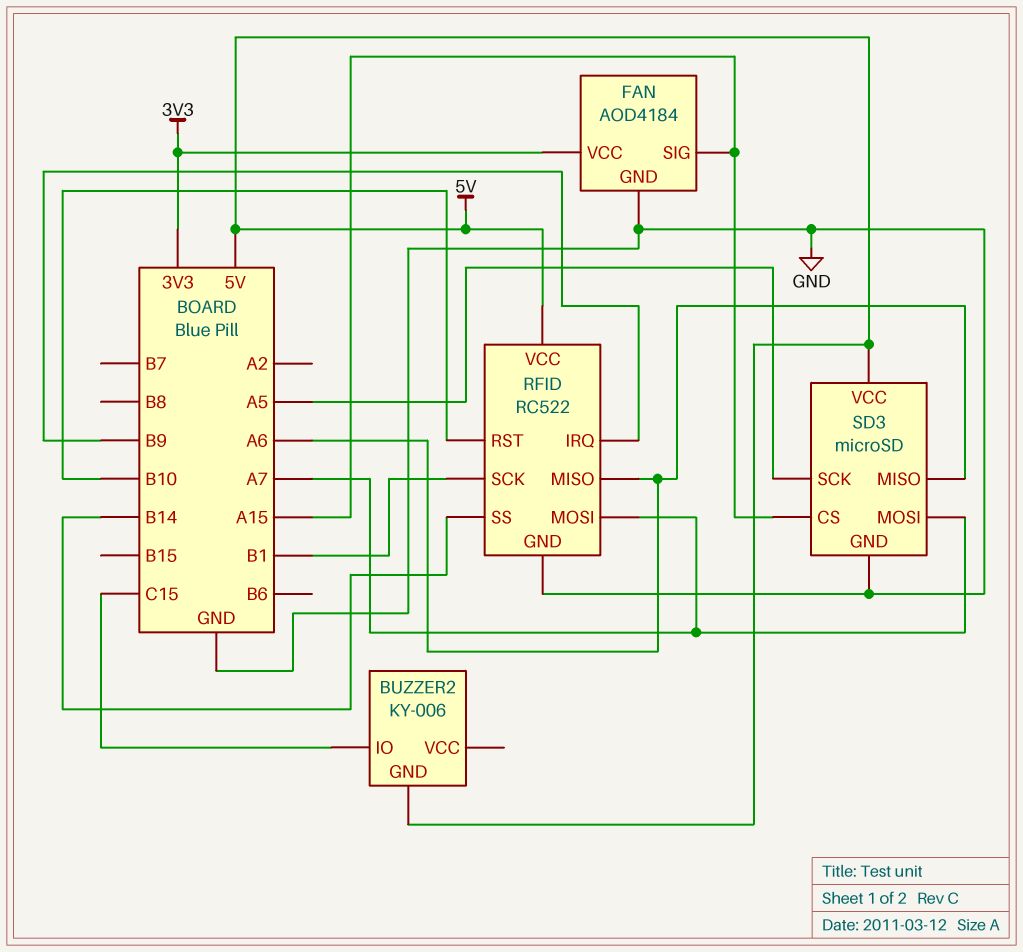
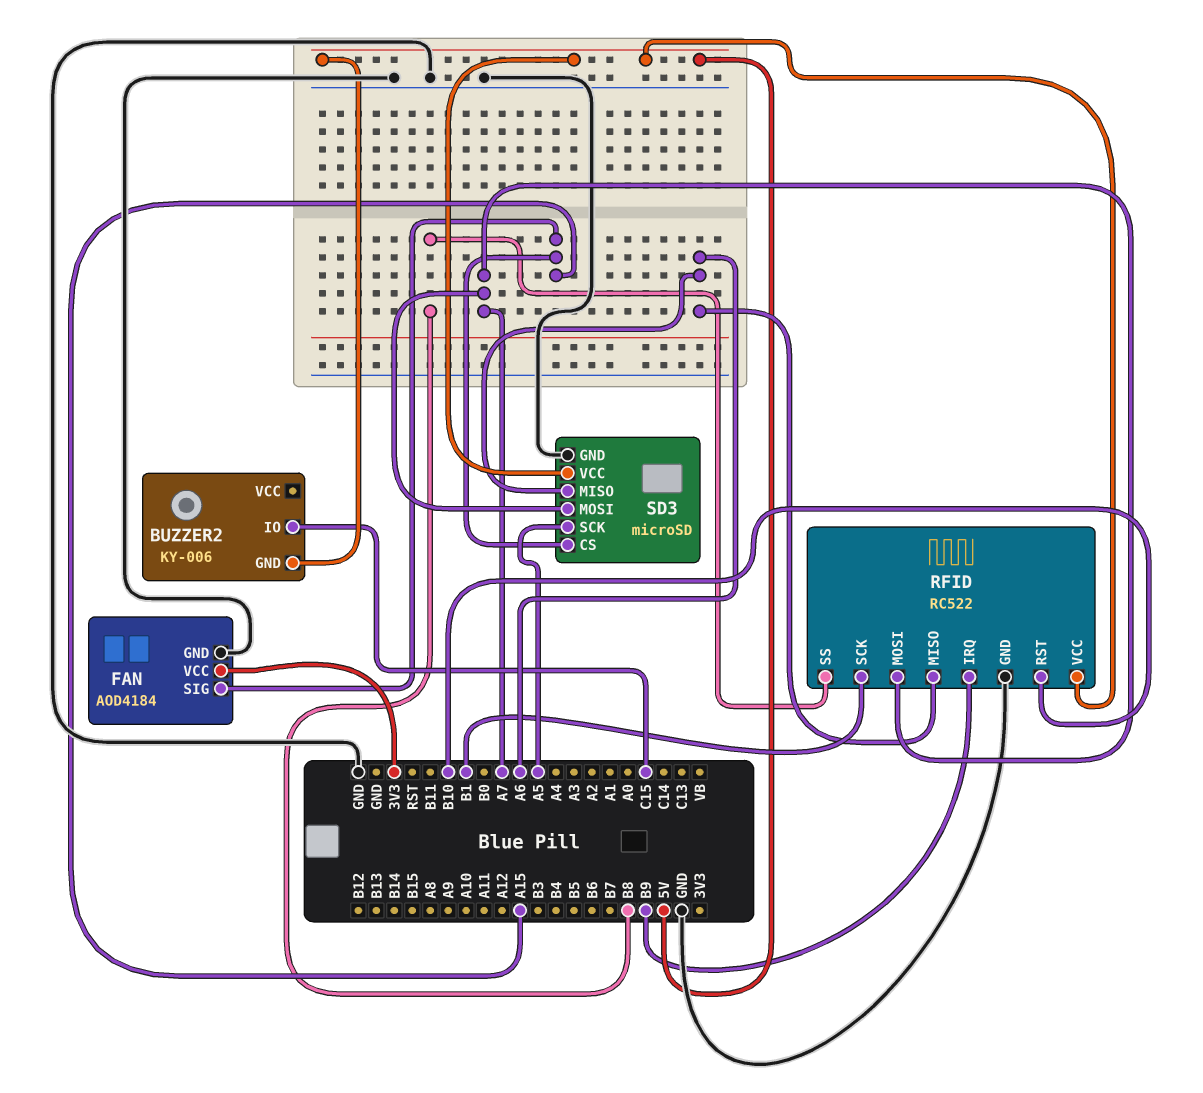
RFID pin SS: B14 -> B8

